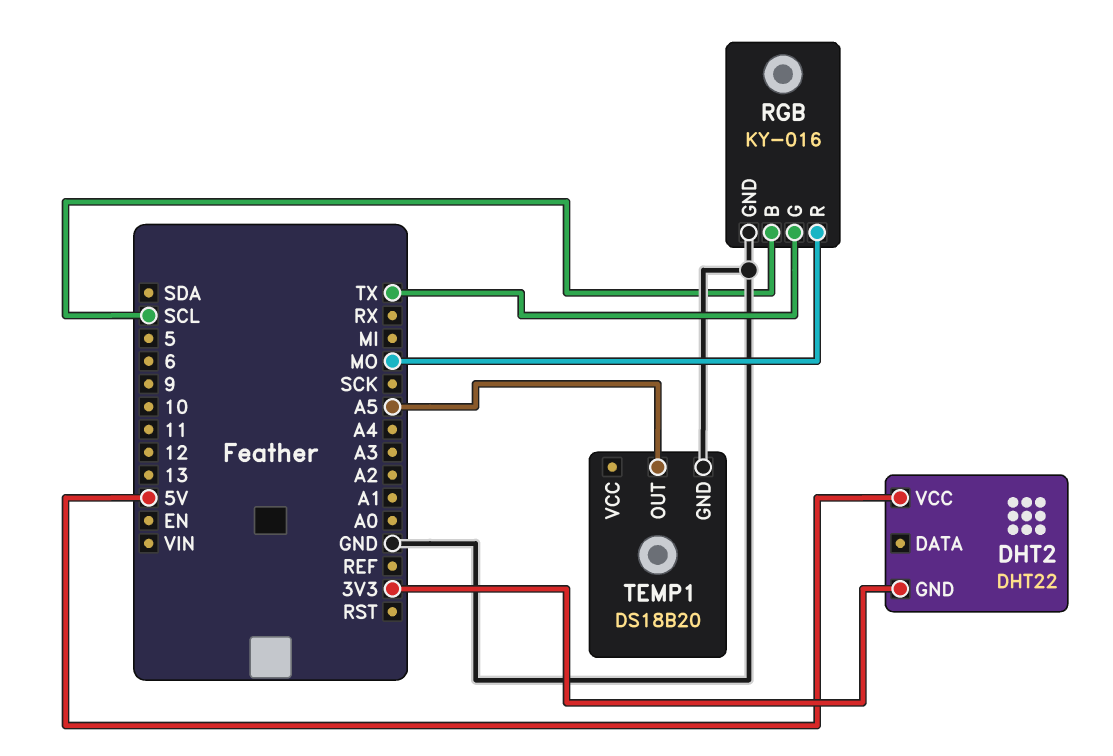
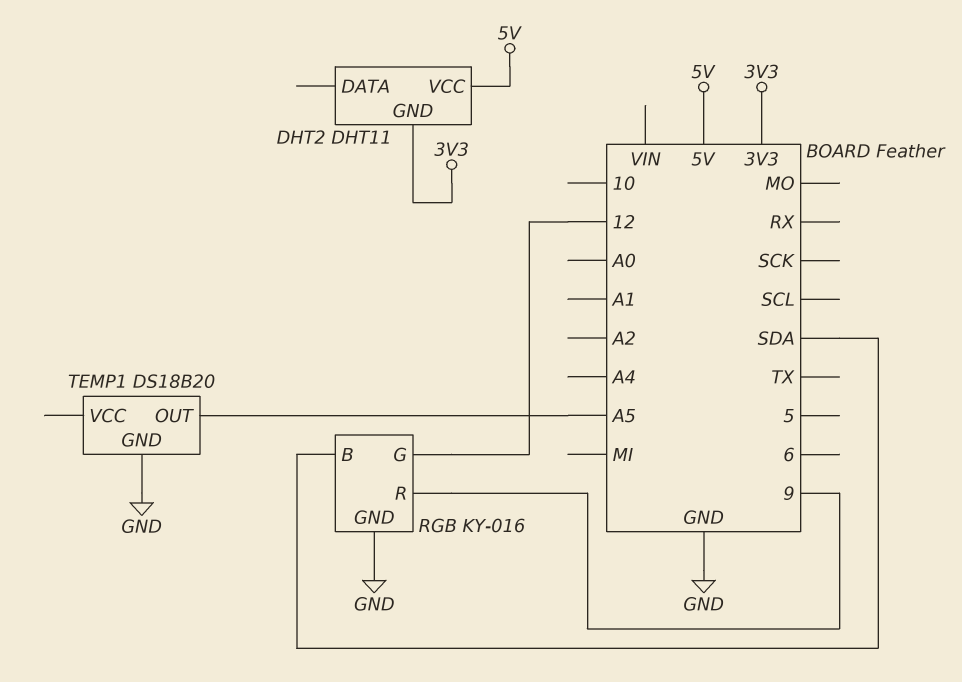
DHT2: DHT22 -> DHT11
RGB pin B: SCL -> SDA
RGB pin G: TX -> 12
RGB pin R: MO -> 9

